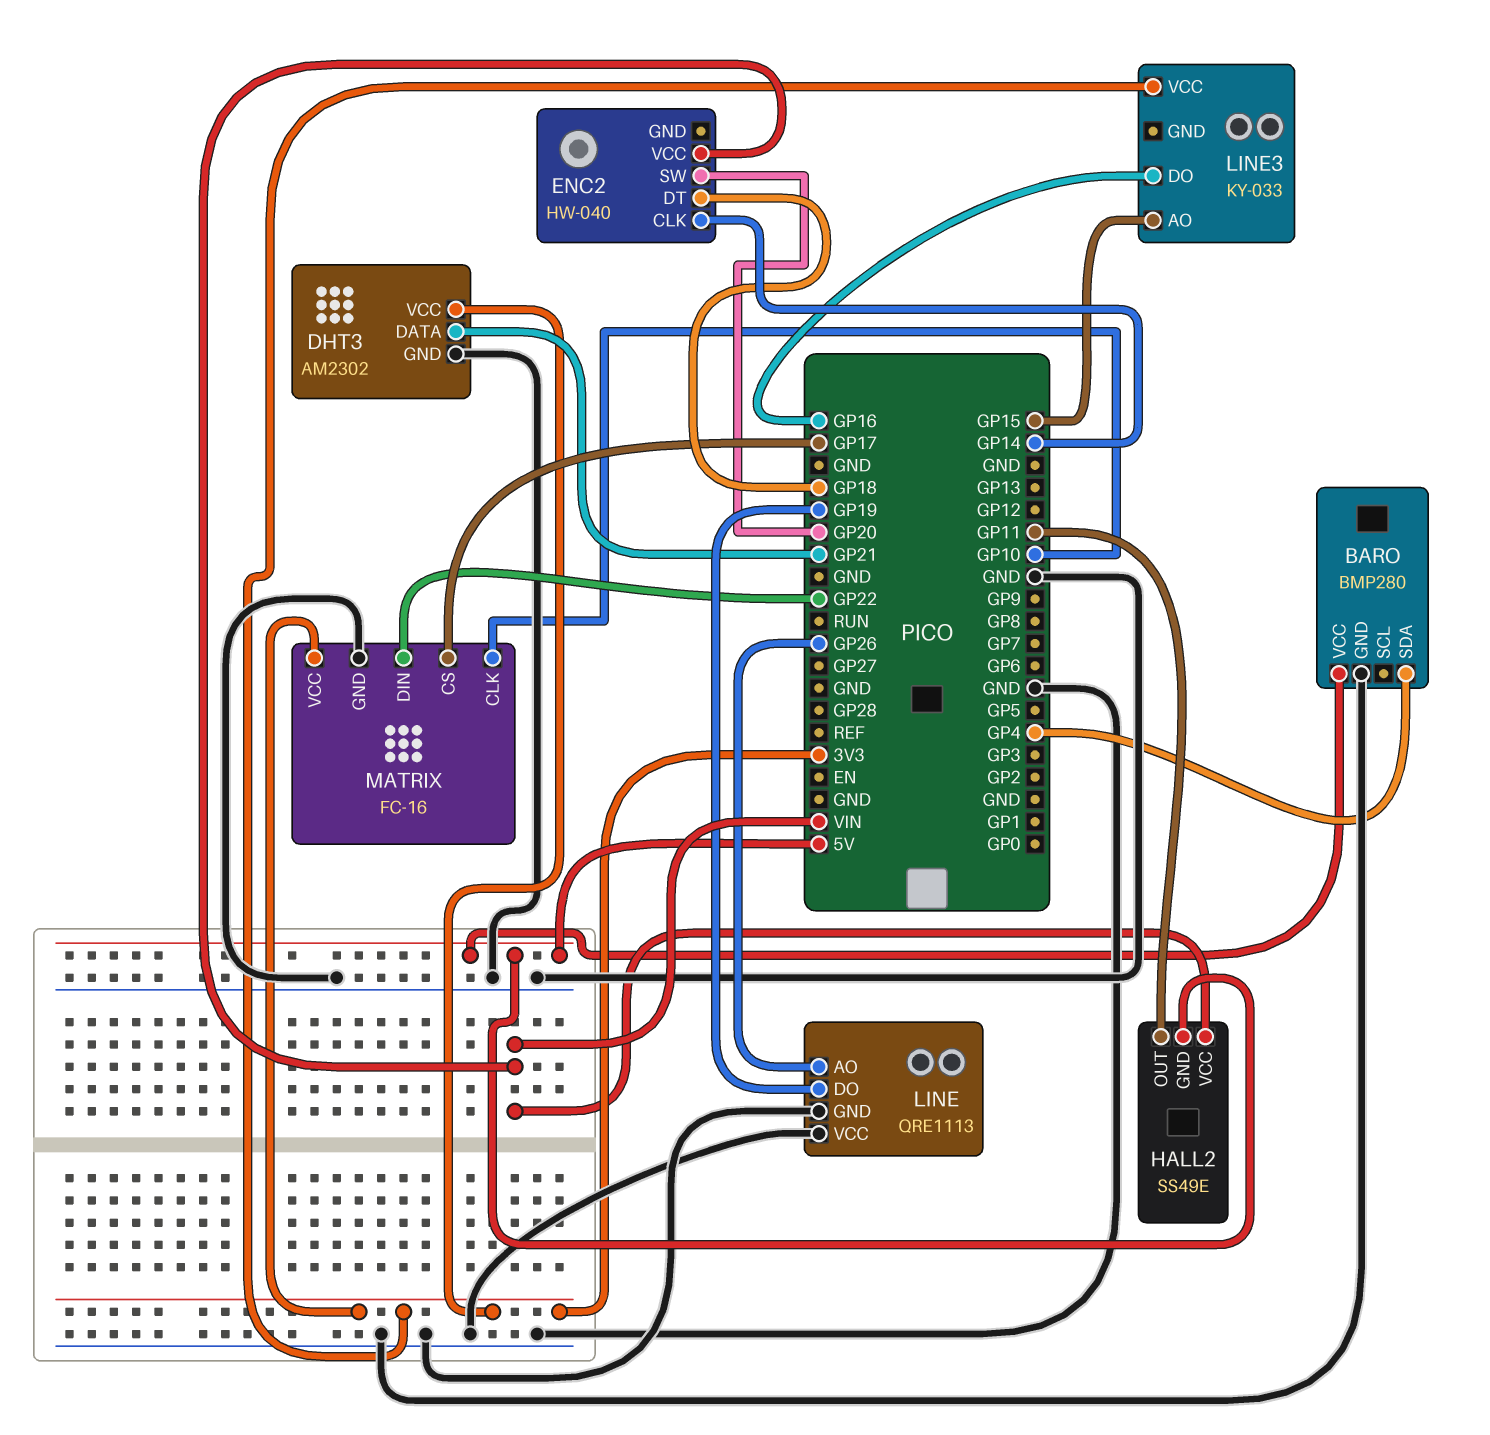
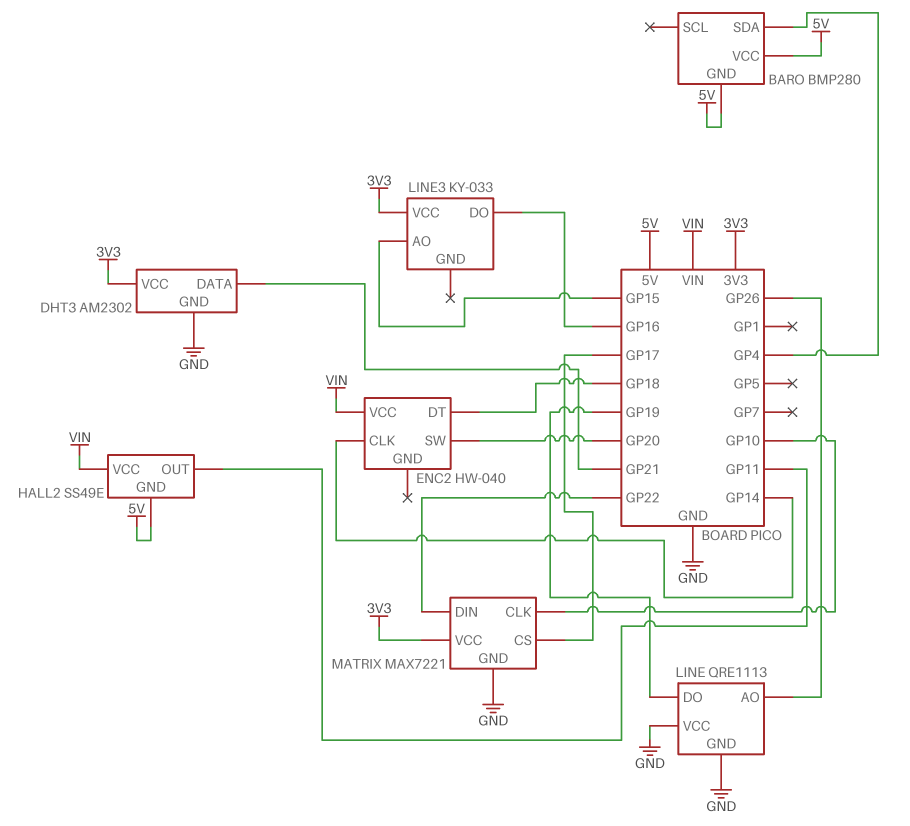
BARO pin GND: GND -> 5V
MATRIX: FC-16 -> MAX7221

